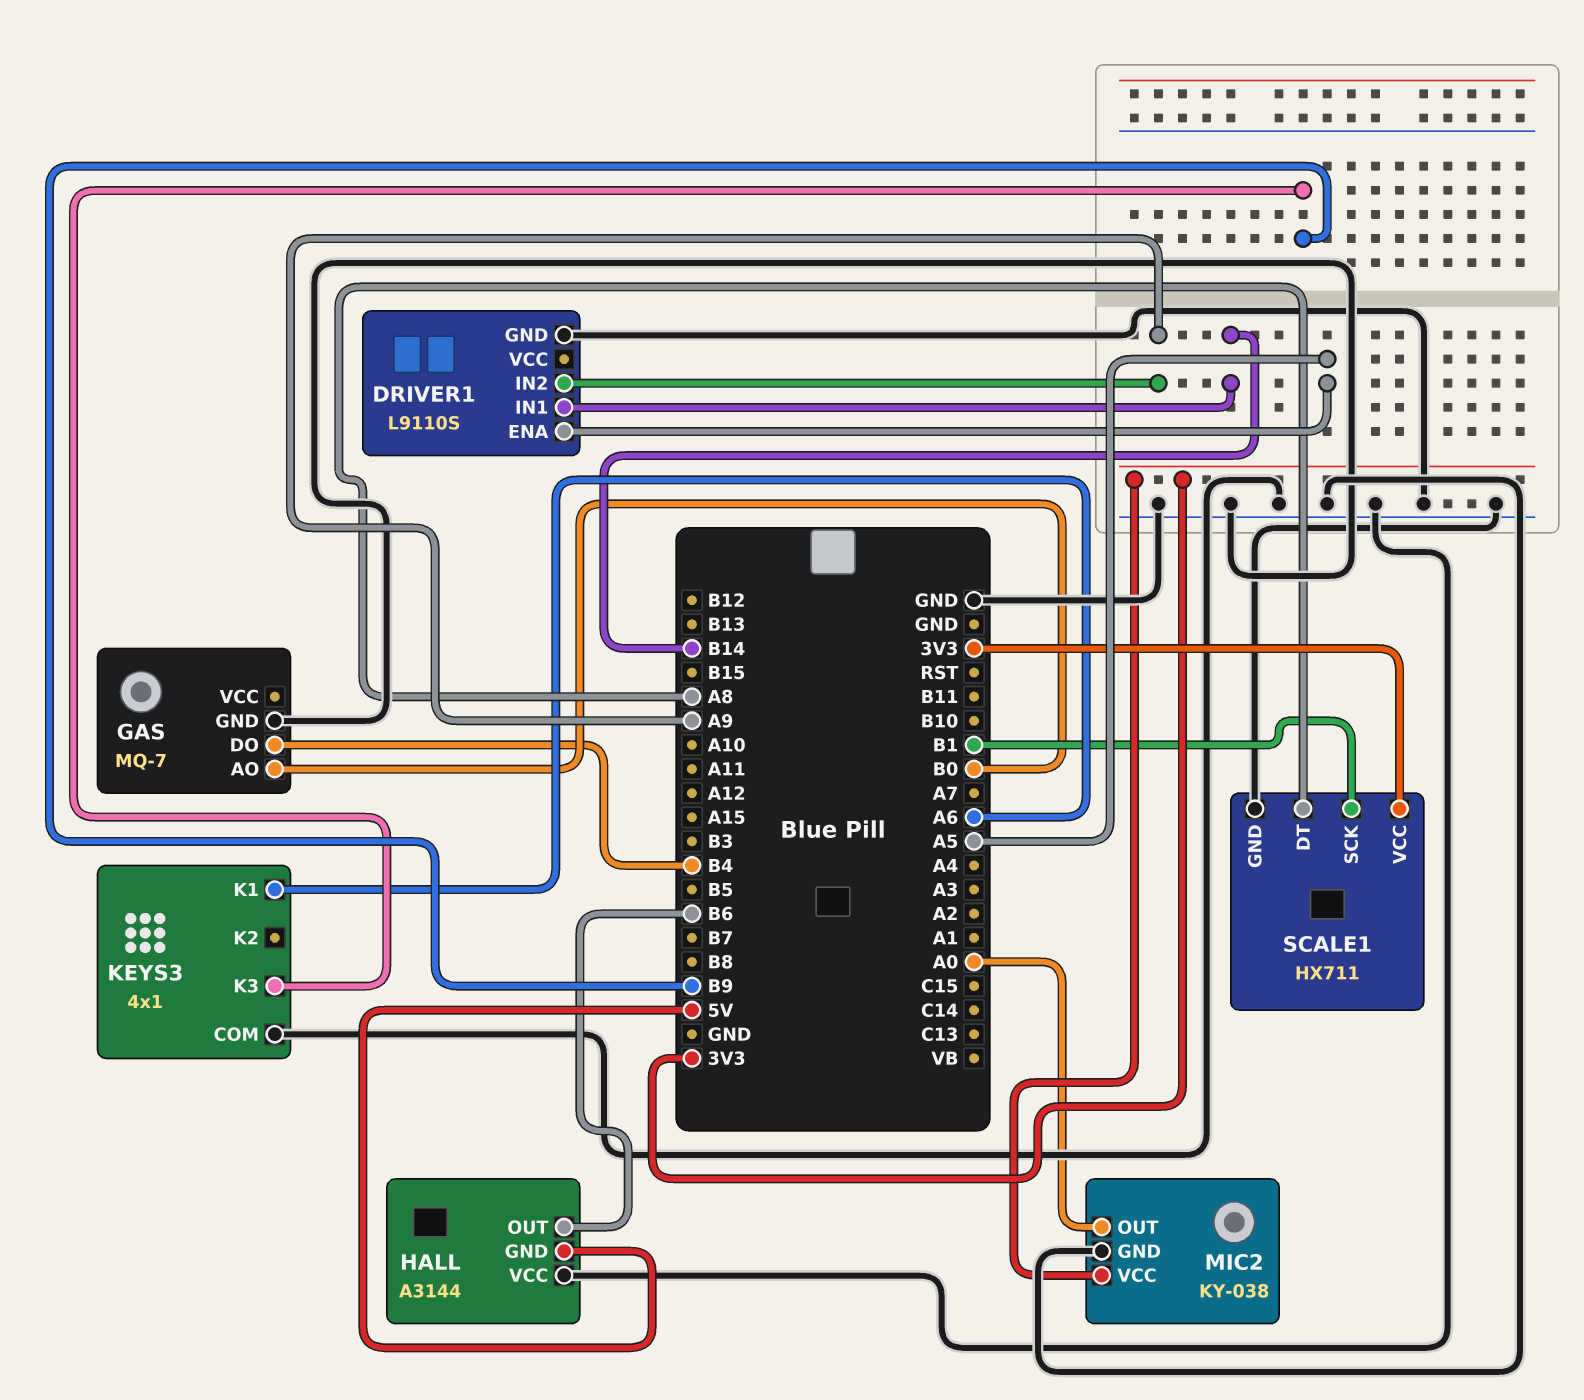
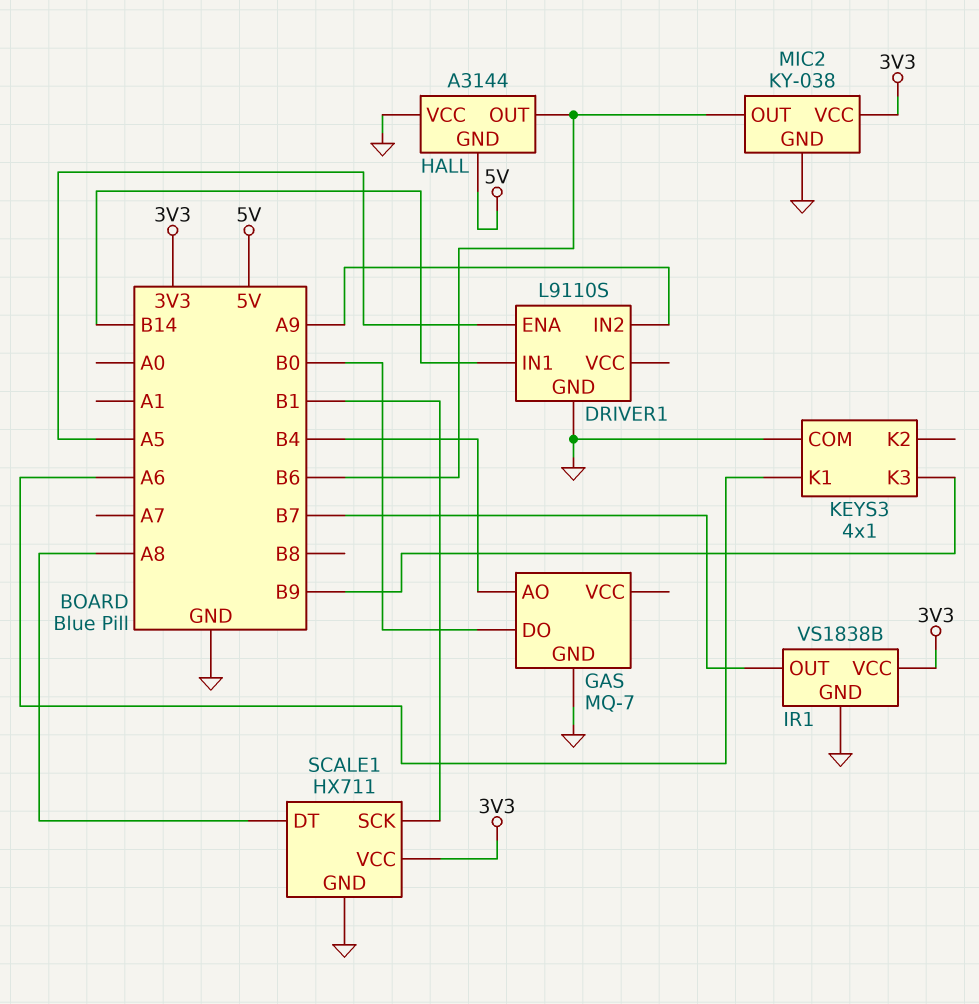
GAS pin AO: B0 -> B4
GAS pin DO: B4 -> B0
IR1: none -> VS1838B
IR1 pin GND: none -> GND
IR1 pin OUT: none -> B7
IR1 pin VCC: none -> 3V3
MIC2 pin OUT: A0 -> B6

